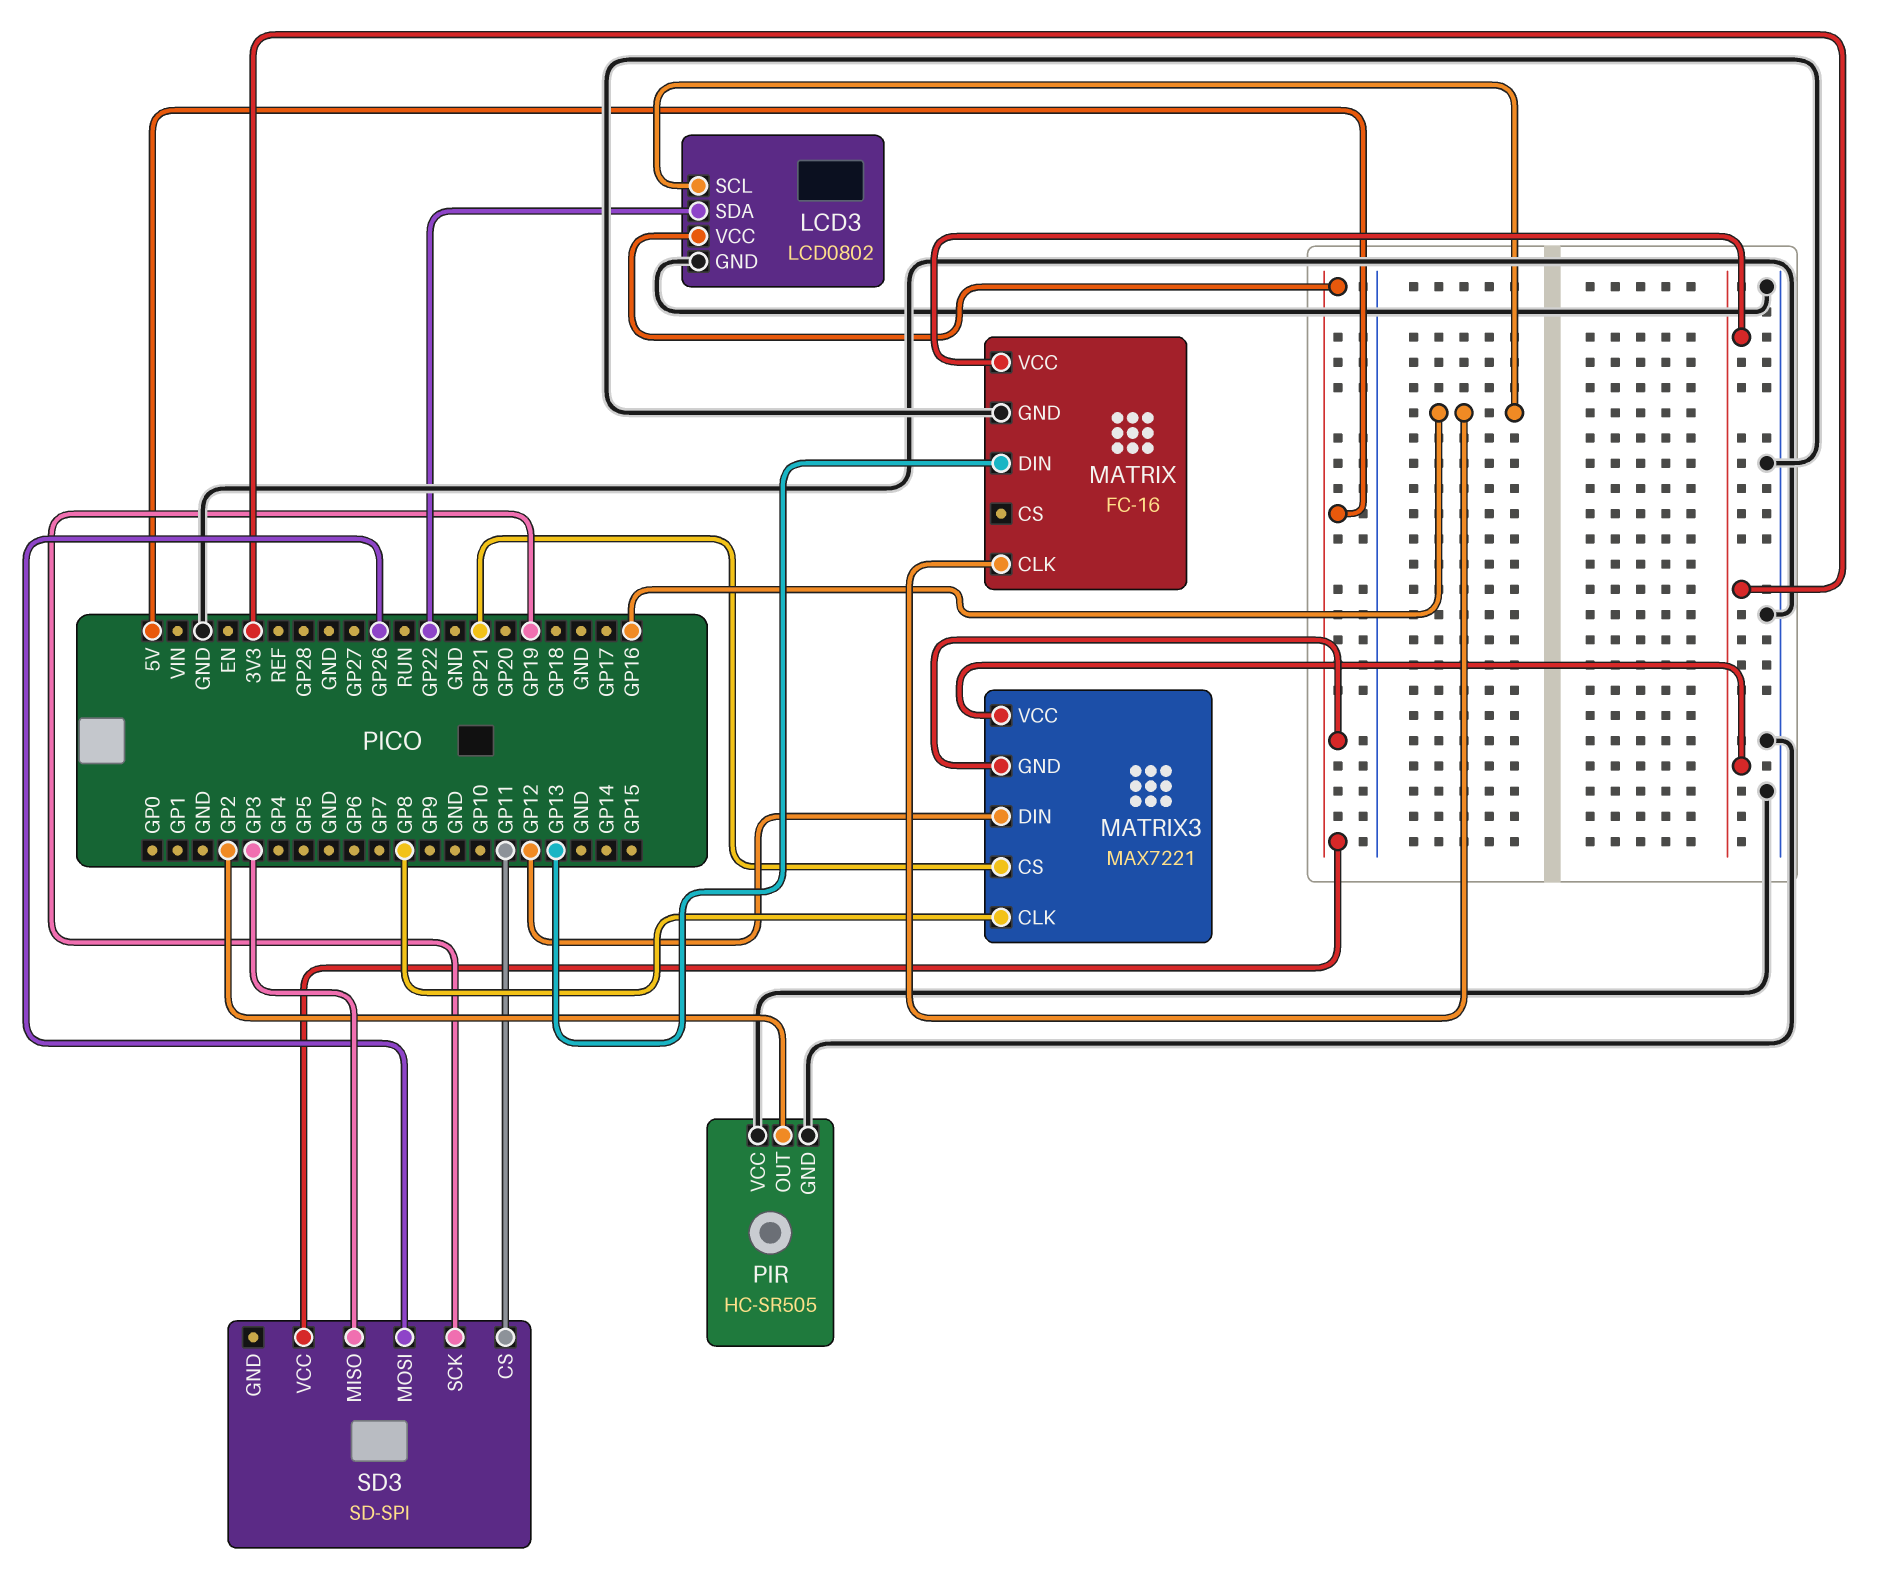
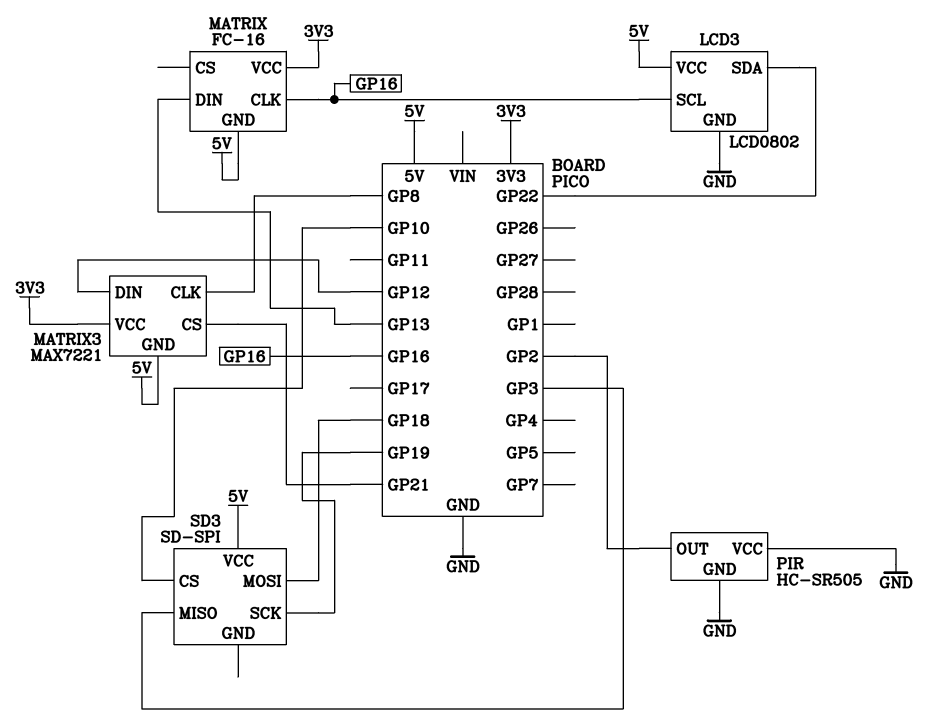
MATRIX pin GND: GND -> 5V
SD3 pin CS: GP11 -> GP10
SD3 pin MOSI: GP26 -> GP18

